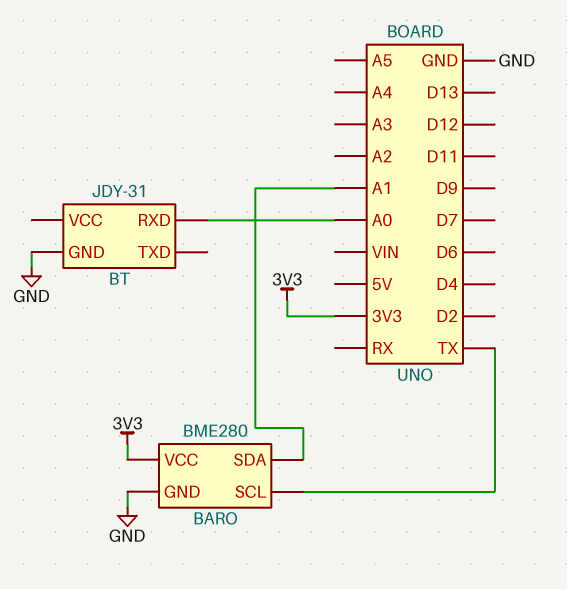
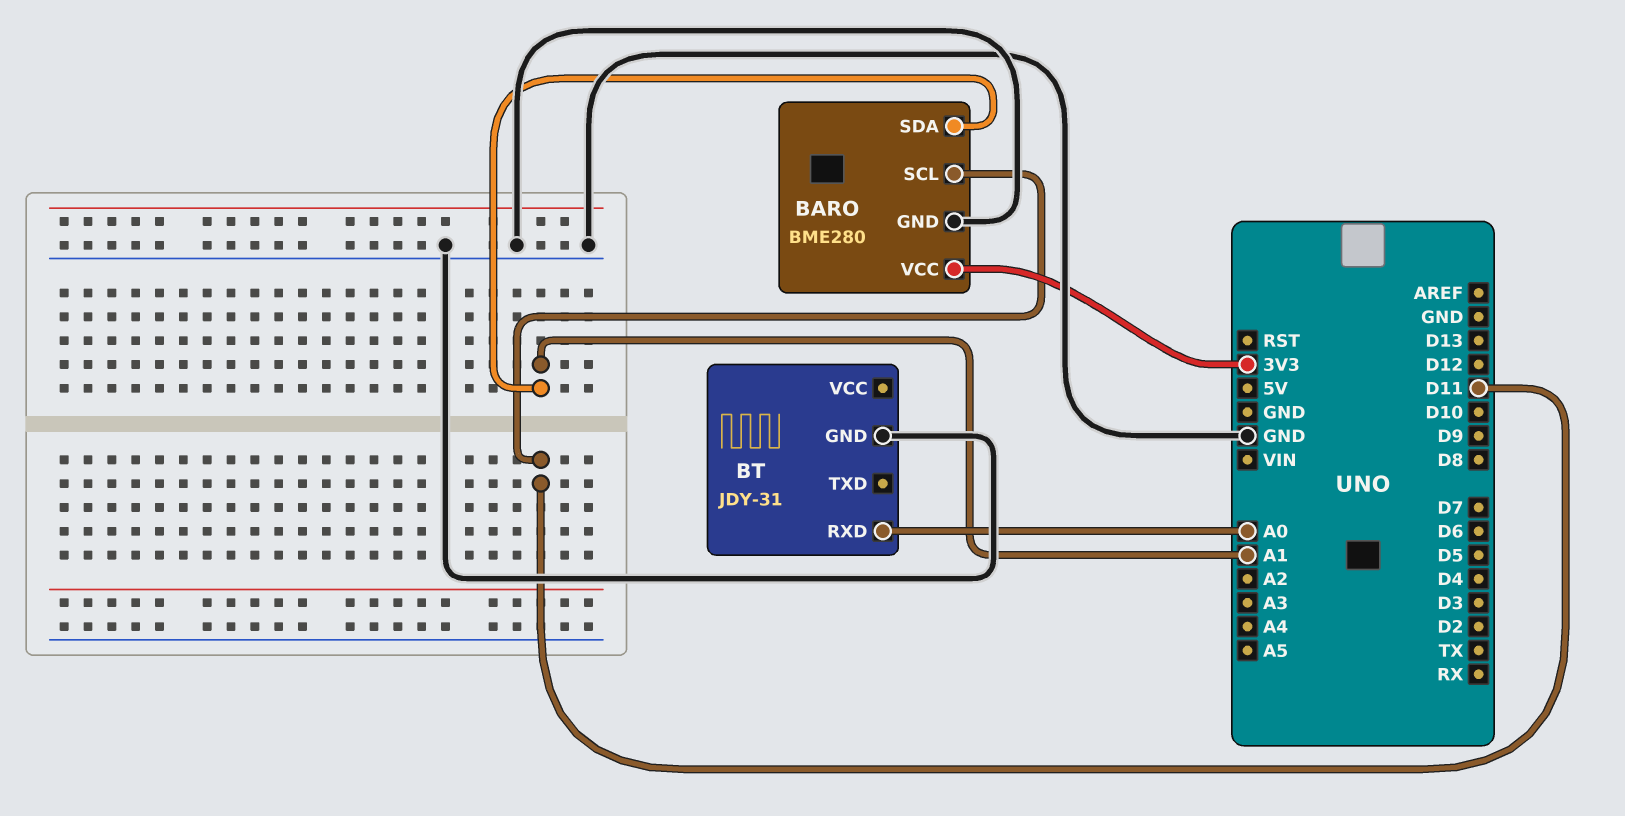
BARO pin SCL: TX -> D11

